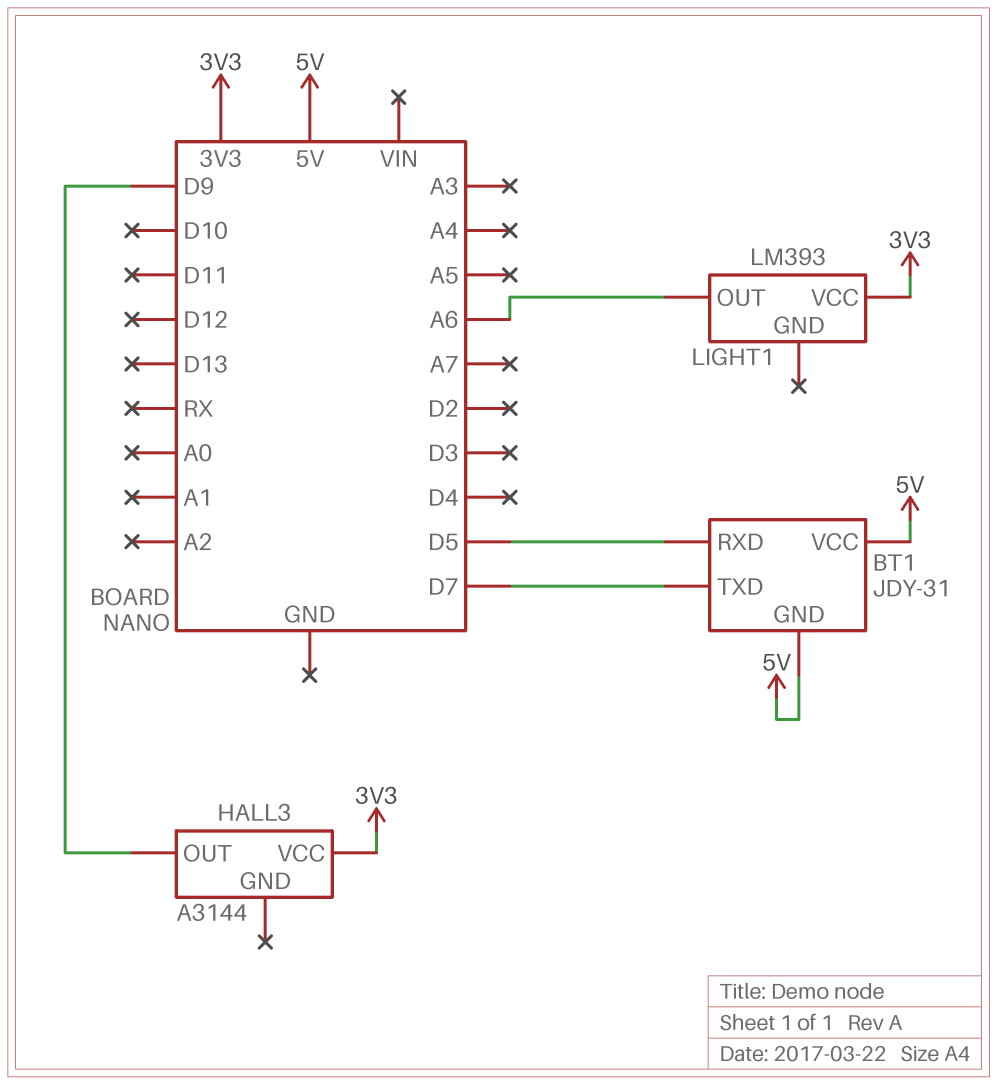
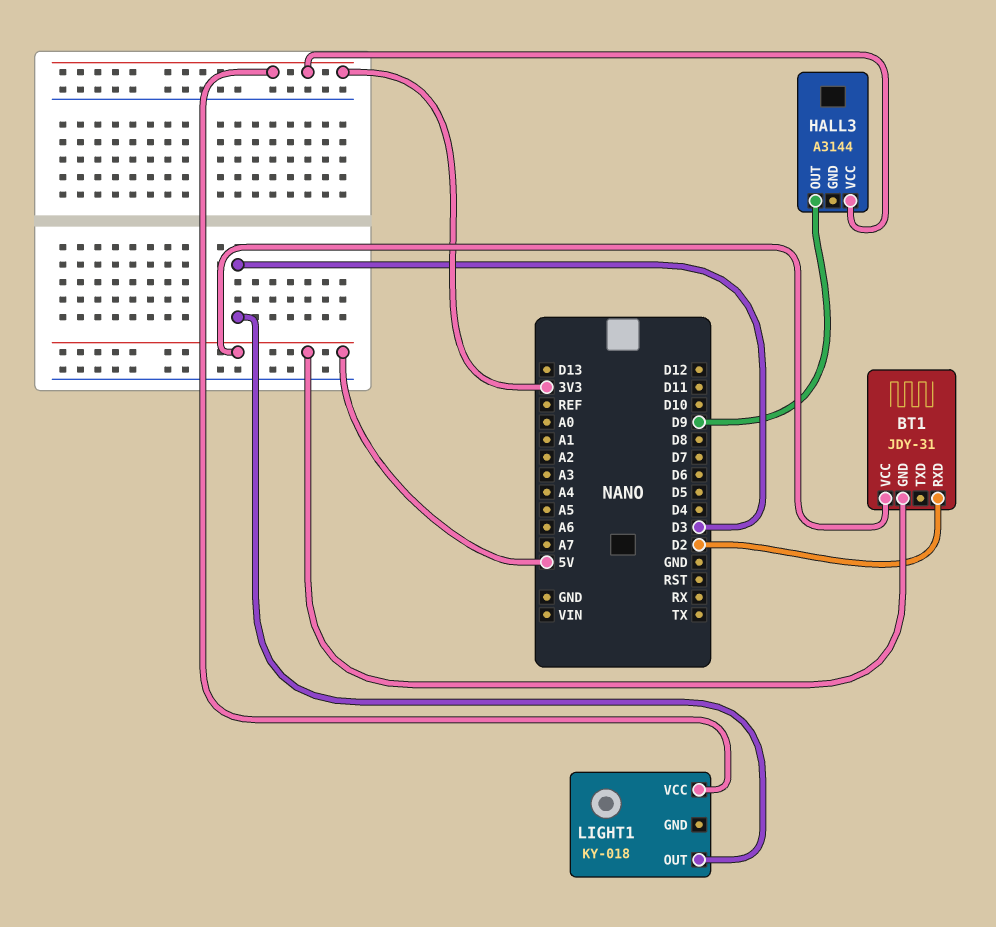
BT1 pin RXD: D5 -> D2
BT1 pin TXD: D7 -> none
LIGHT1: LM393 -> KY-018
LIGHT1 pin OUT: A6 -> D3

